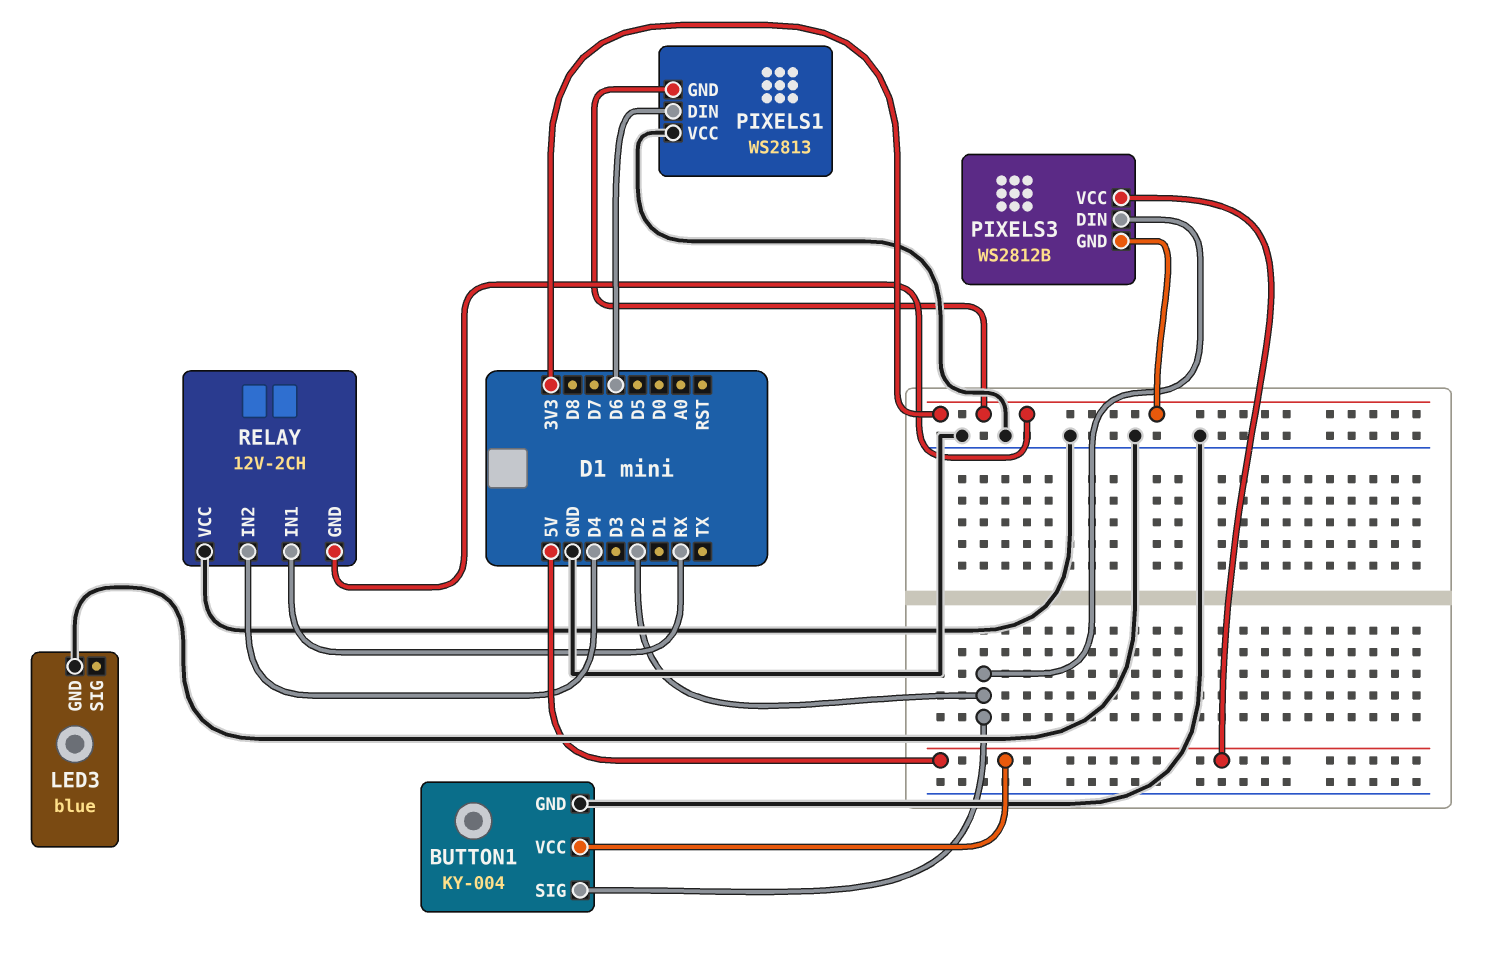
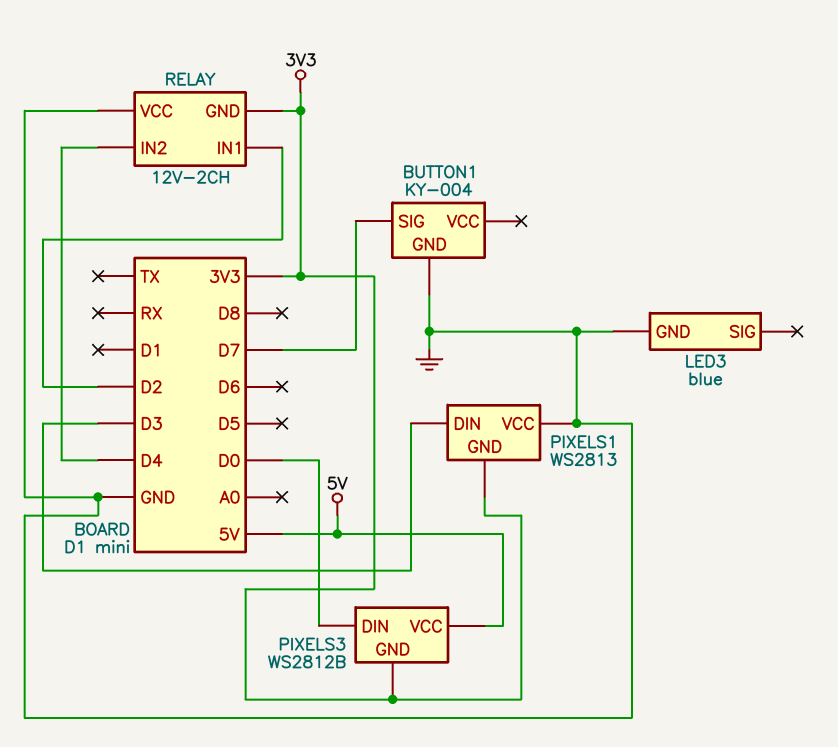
BUTTON1 pin SIG: D2 -> D7
BUTTON1 pin VCC: 5V -> none
PIXELS1 pin DIN: D6 -> D3
PIXELS3 pin DIN: D2 -> D0
RELAY pin IN1: RX -> D2

